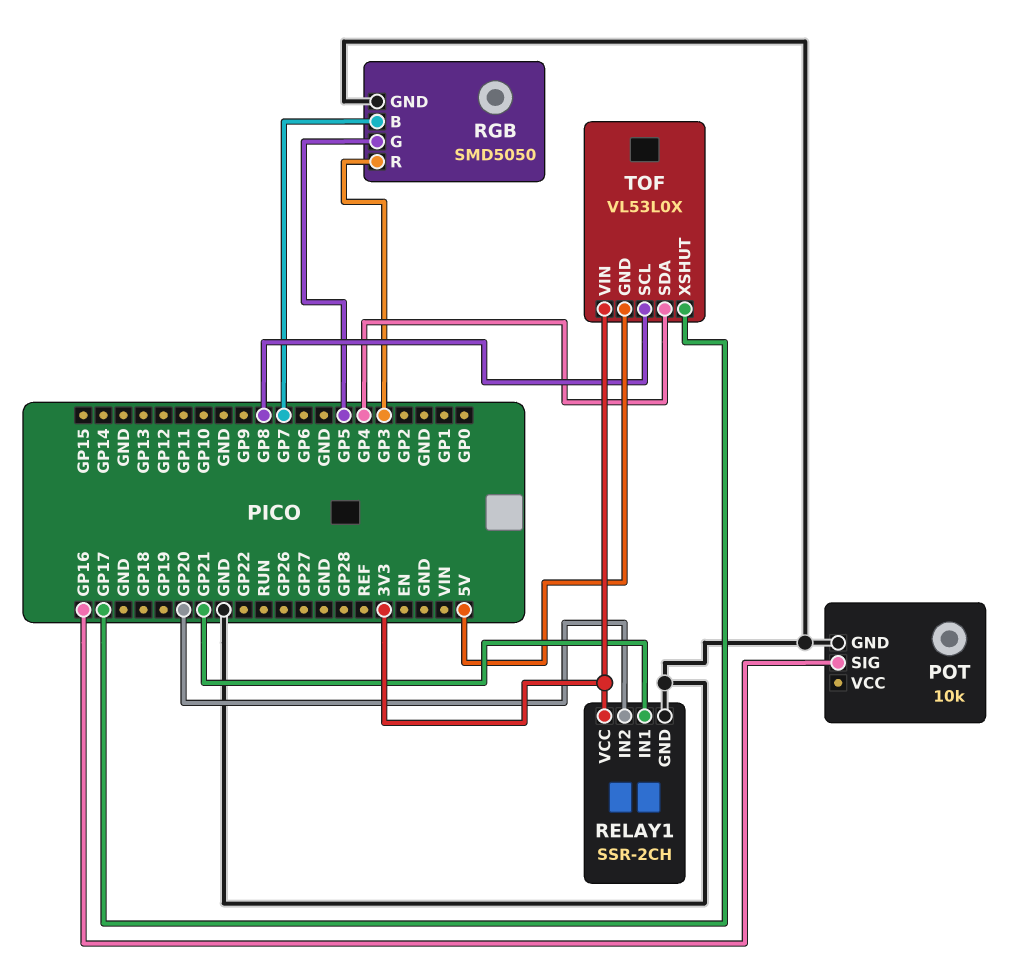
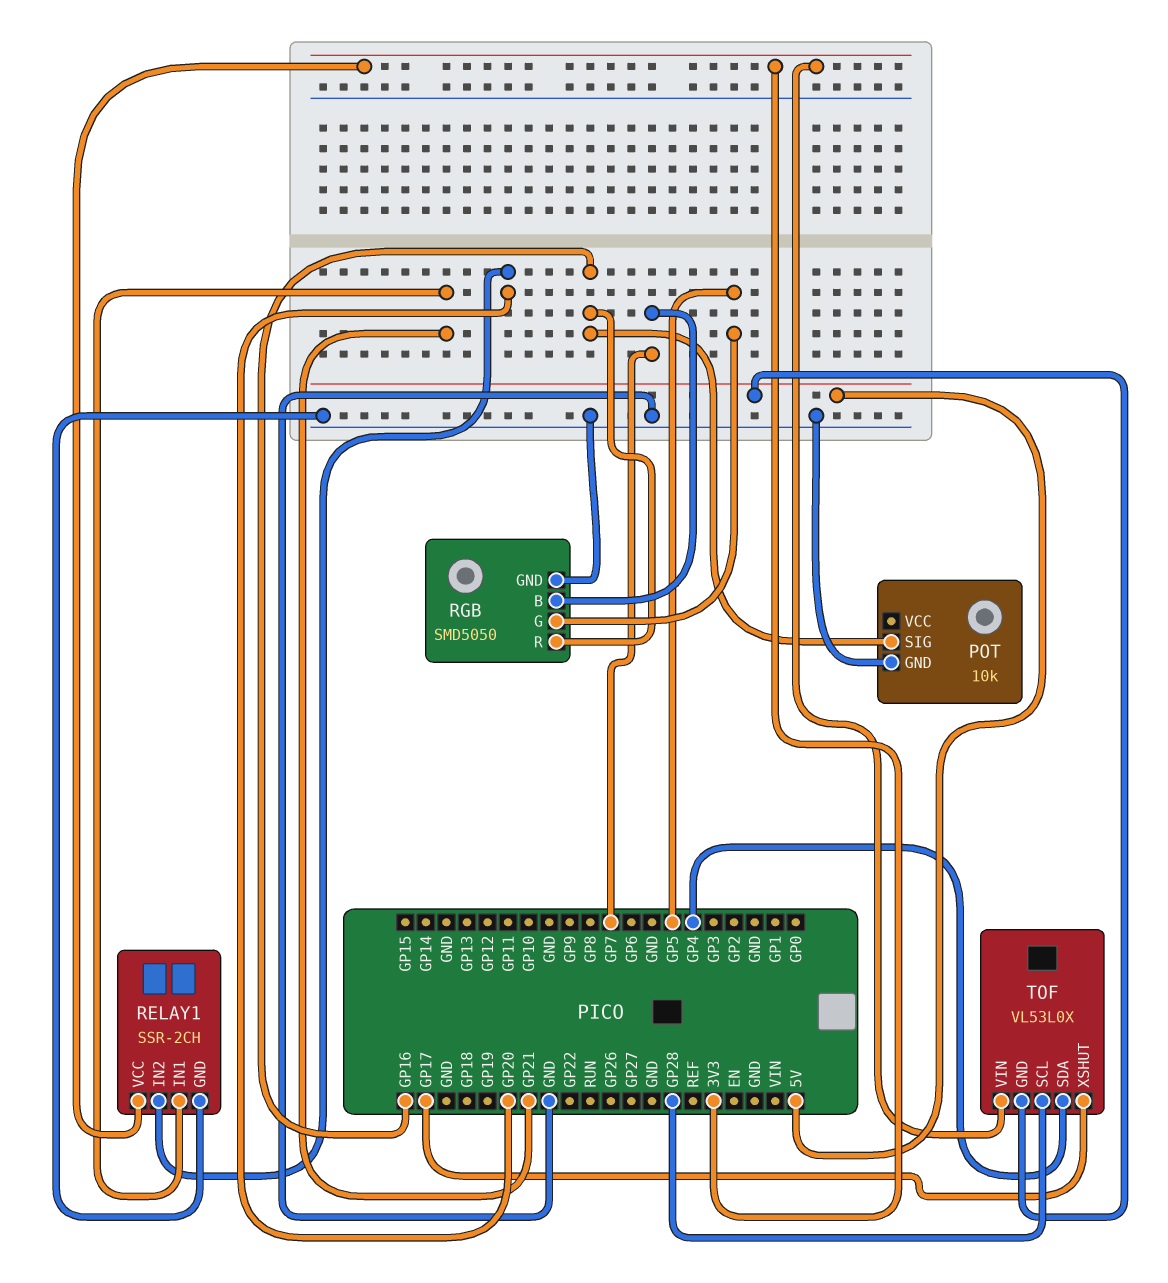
RGB pin R: GP3 -> GP16
TOF pin SCL: GP8 -> GP28

